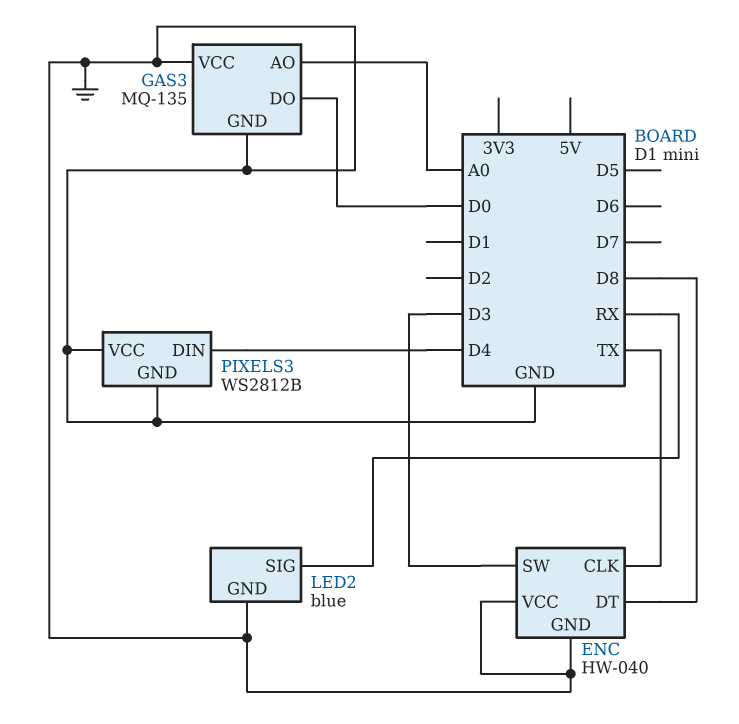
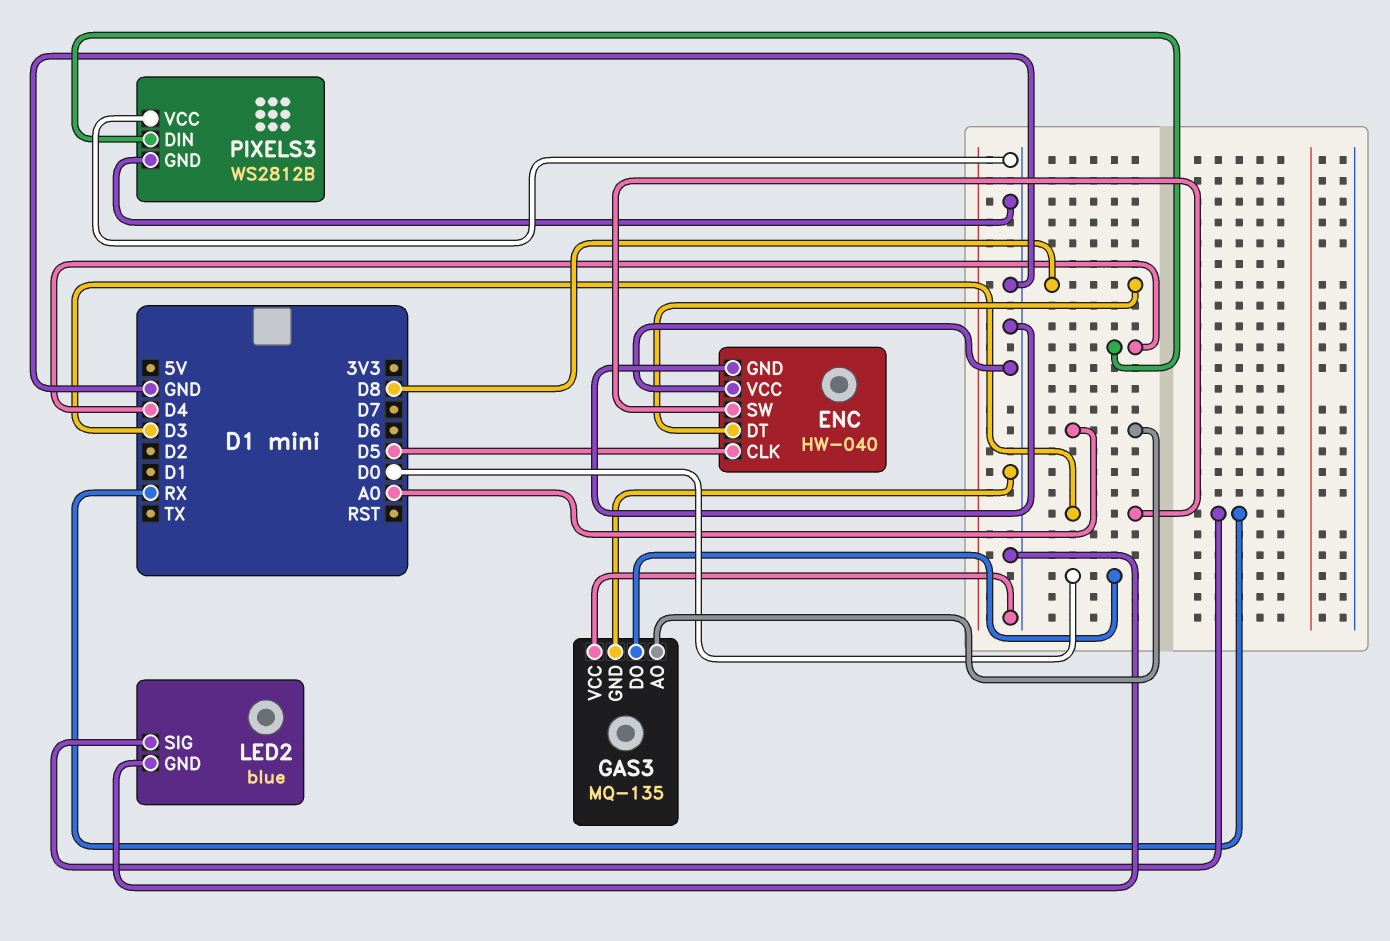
ENC pin CLK: TX -> D5

